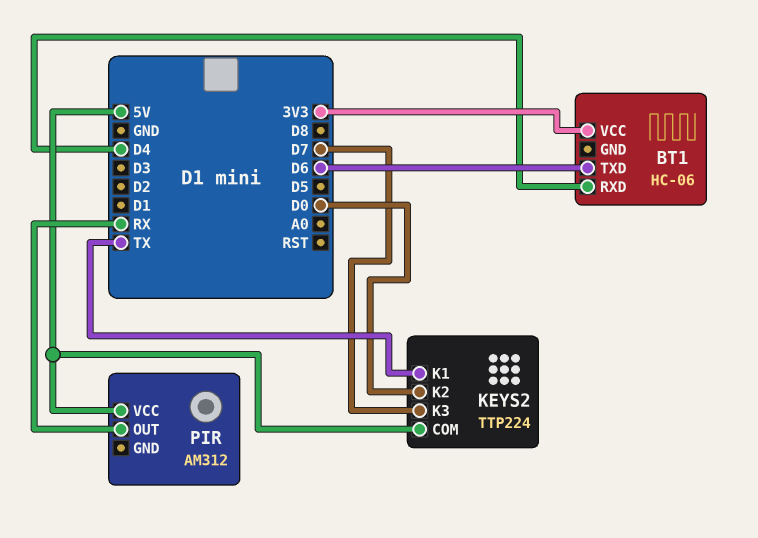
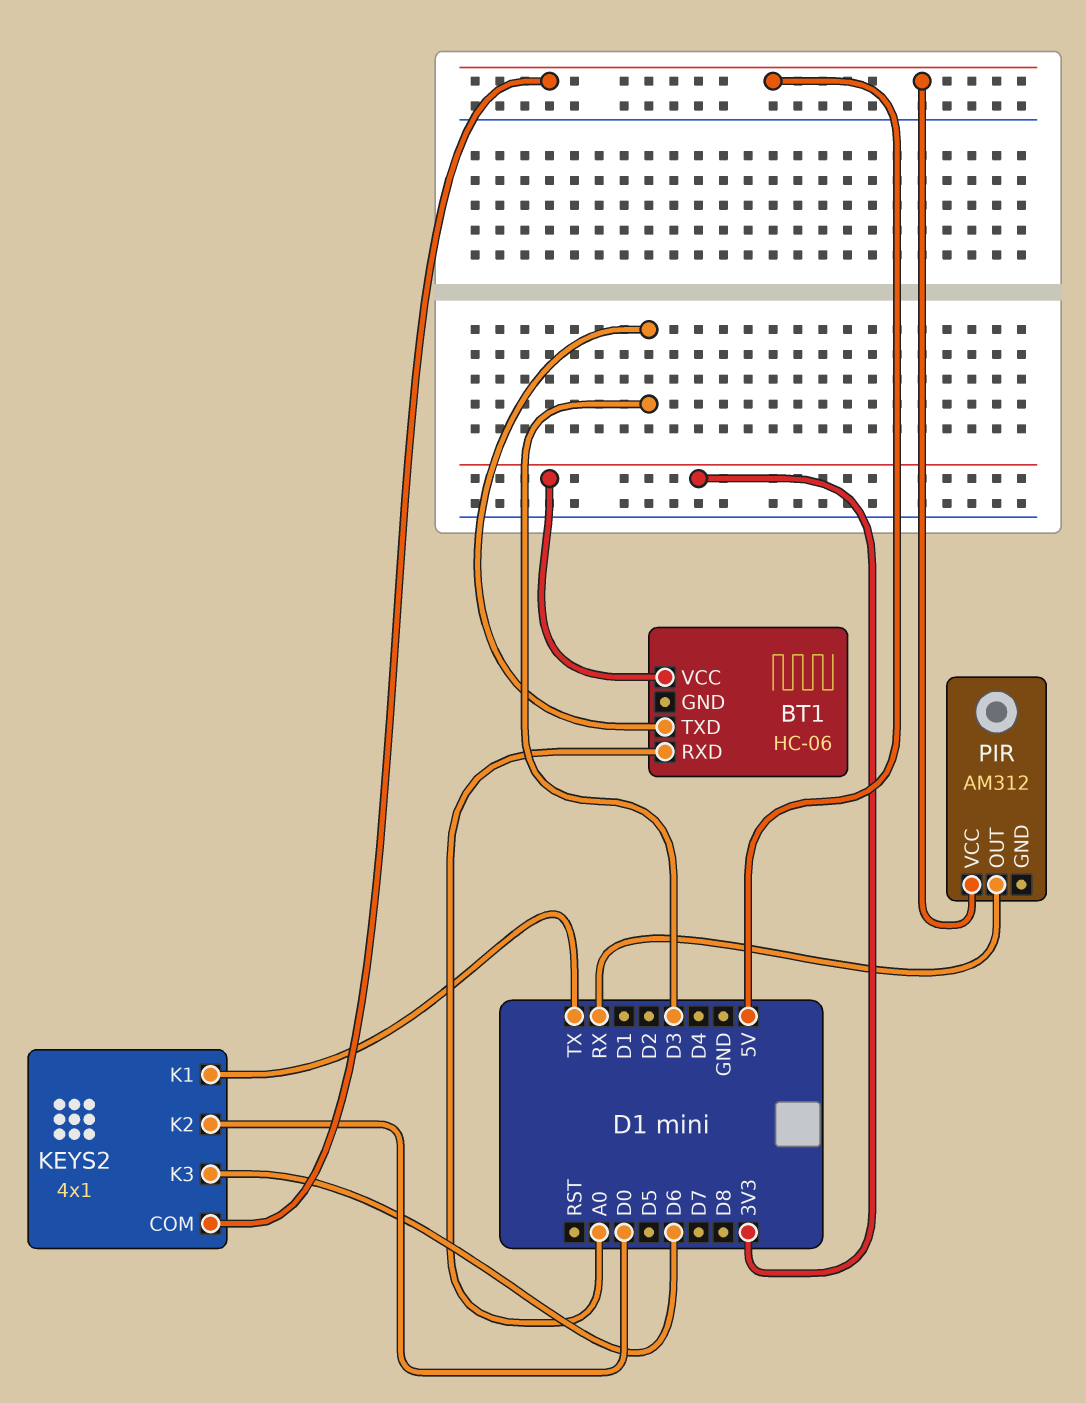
BT1 pin RXD: D4 -> A0
BT1 pin TXD: D6 -> D3
KEYS2: TTP224 -> 4x1
KEYS2 pin K3: D7 -> D6

